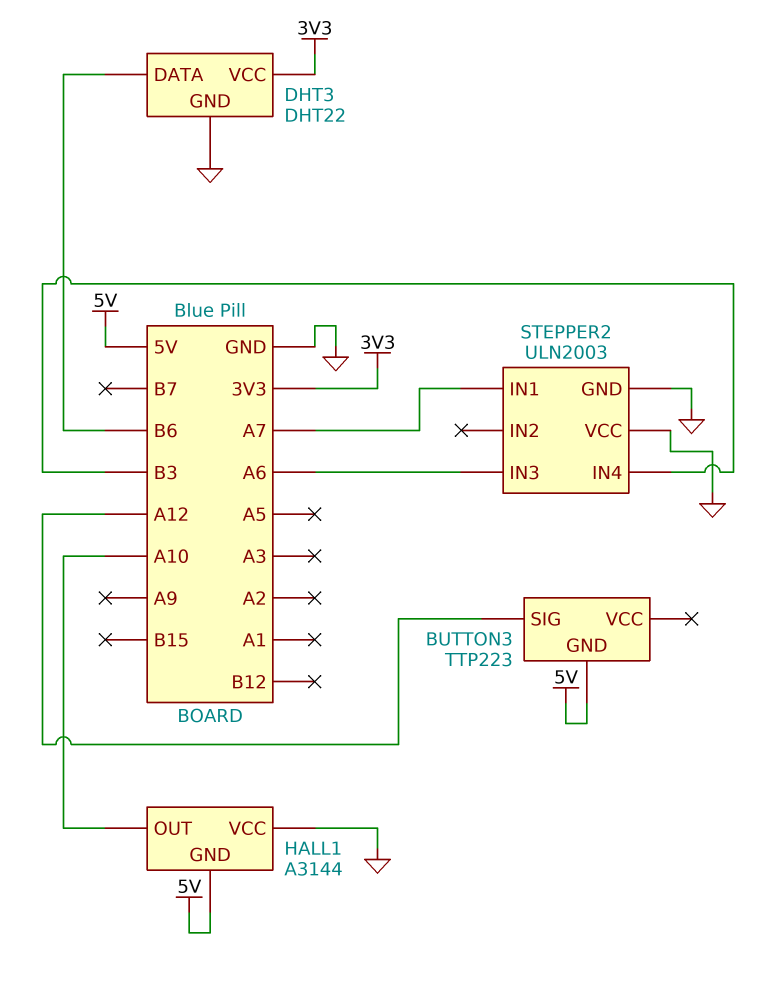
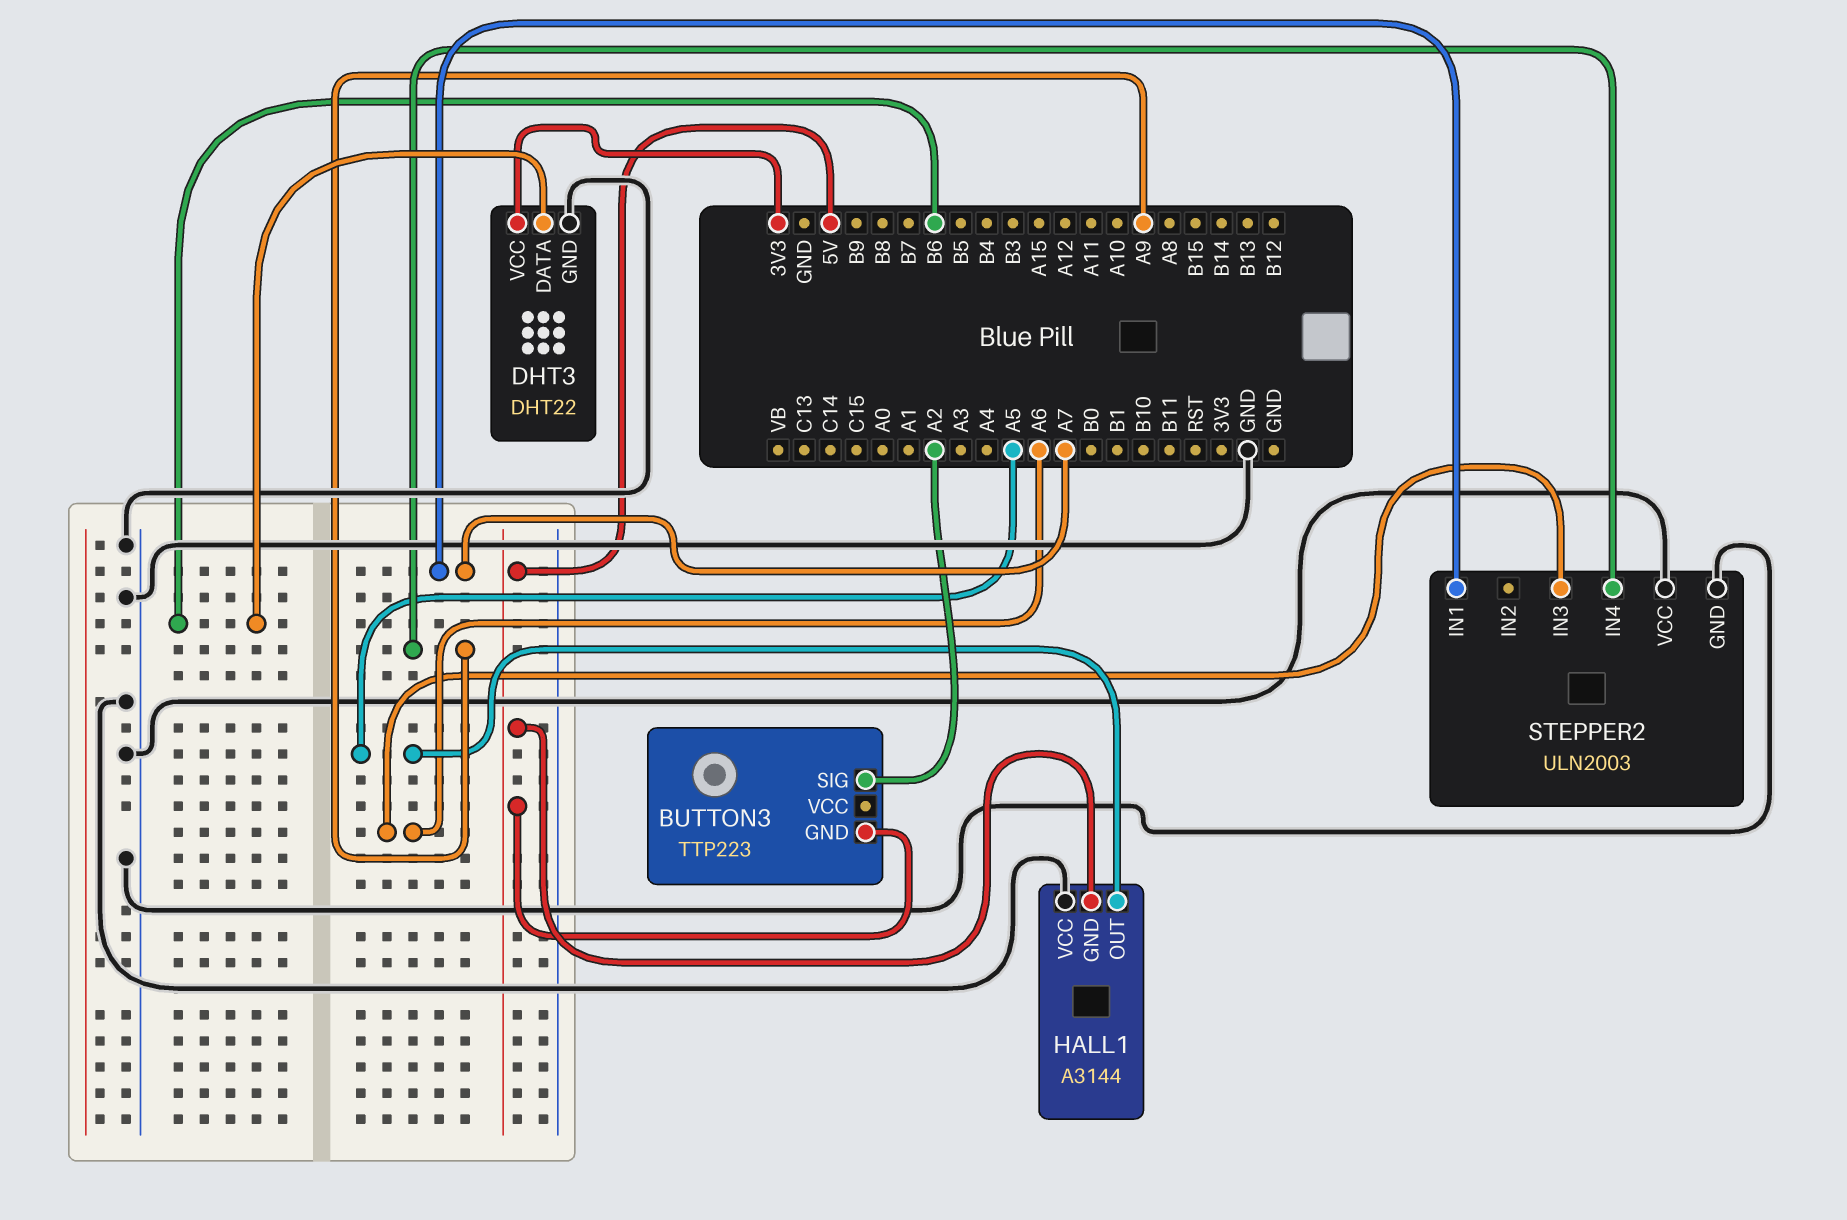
BUTTON3 pin SIG: A12 -> A2
HALL1 pin OUT: A10 -> A5
STEPPER2 pin IN4: B3 -> A9

